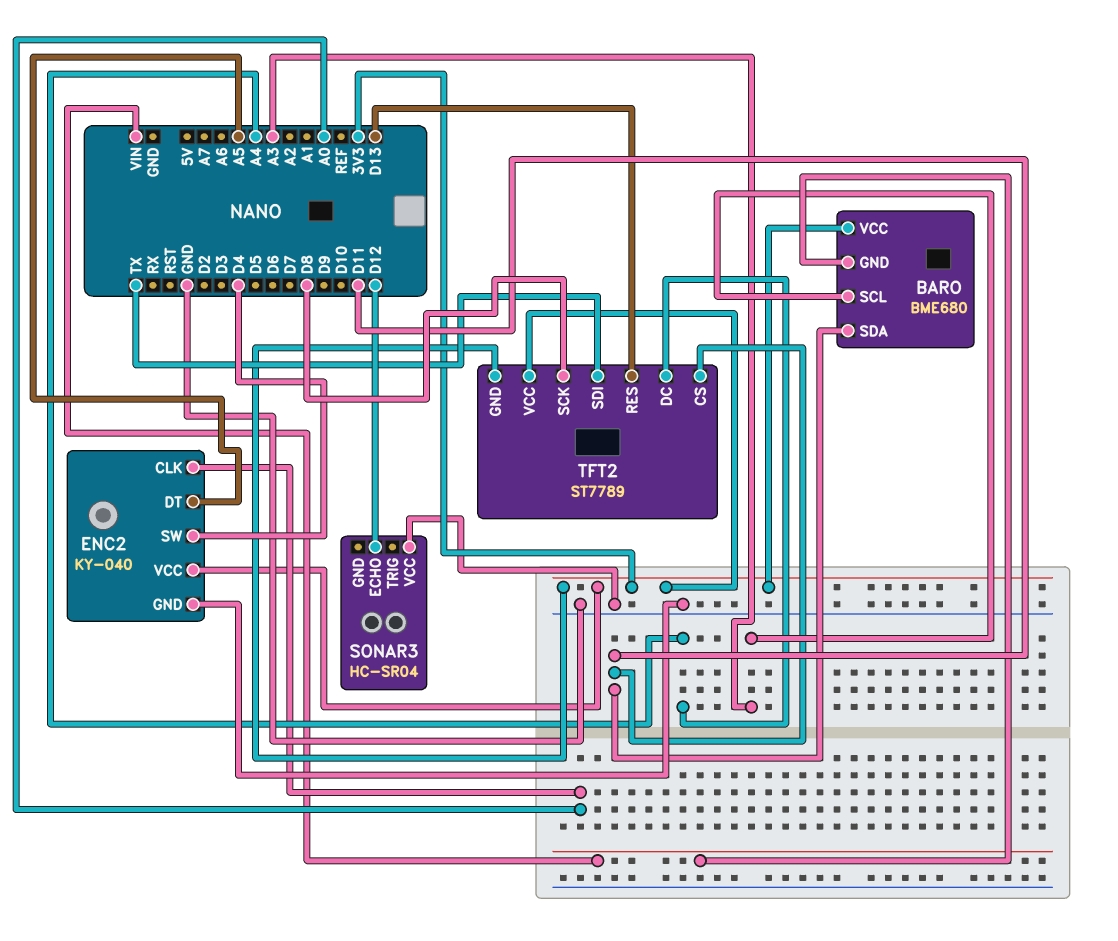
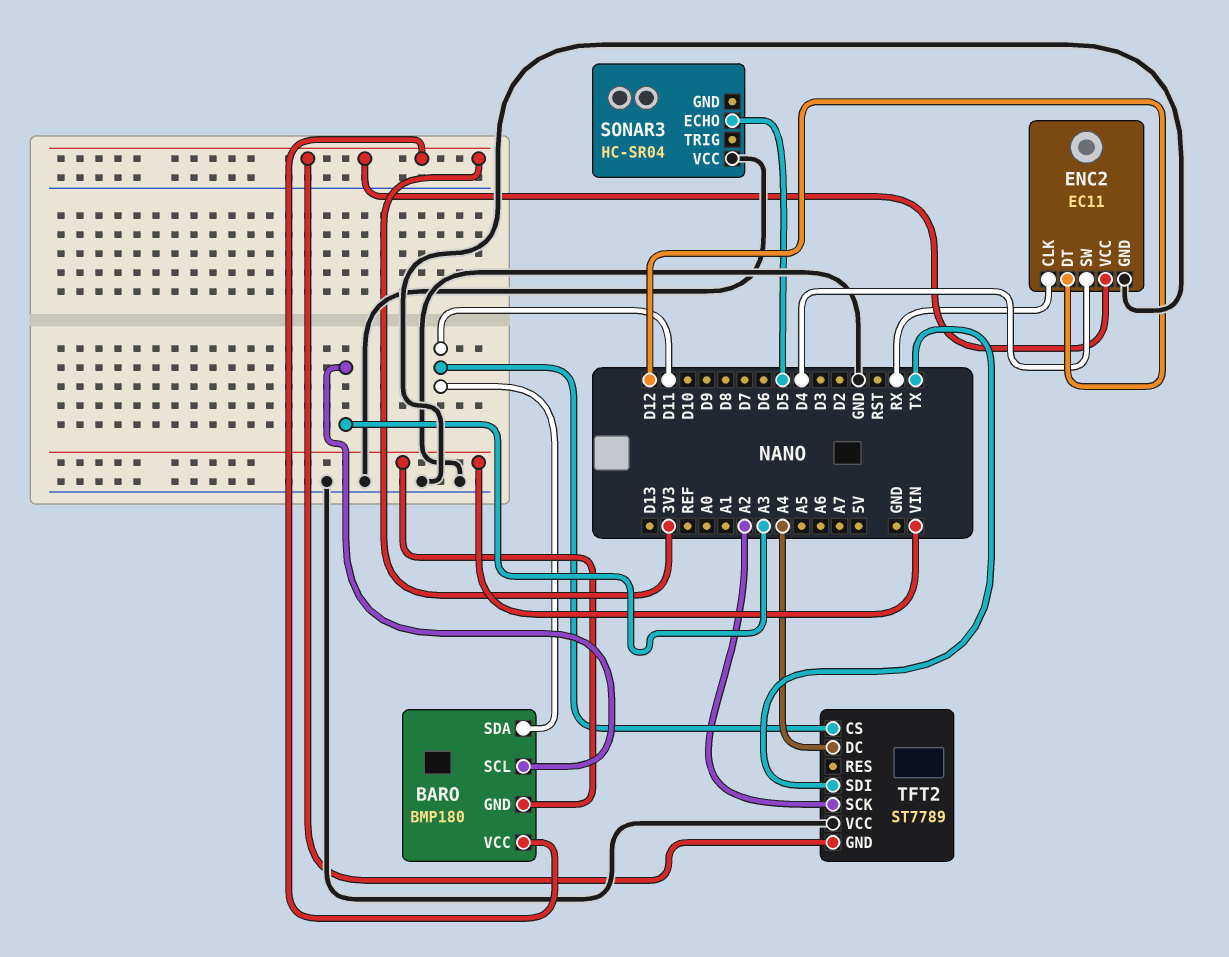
BARO: BME680 -> BMP180
ENC2: KY-040 -> EC11
ENC2 pin CLK: A0 -> RX
ENC2 pin DT: A5 -> D12
SONAR3 pin ECHO: D12 -> D5
TFT2 pin RES: D13 -> none
TFT2 pin SCK: D8 -> A2
TFT2 pin VCC: 3V3 -> GND

